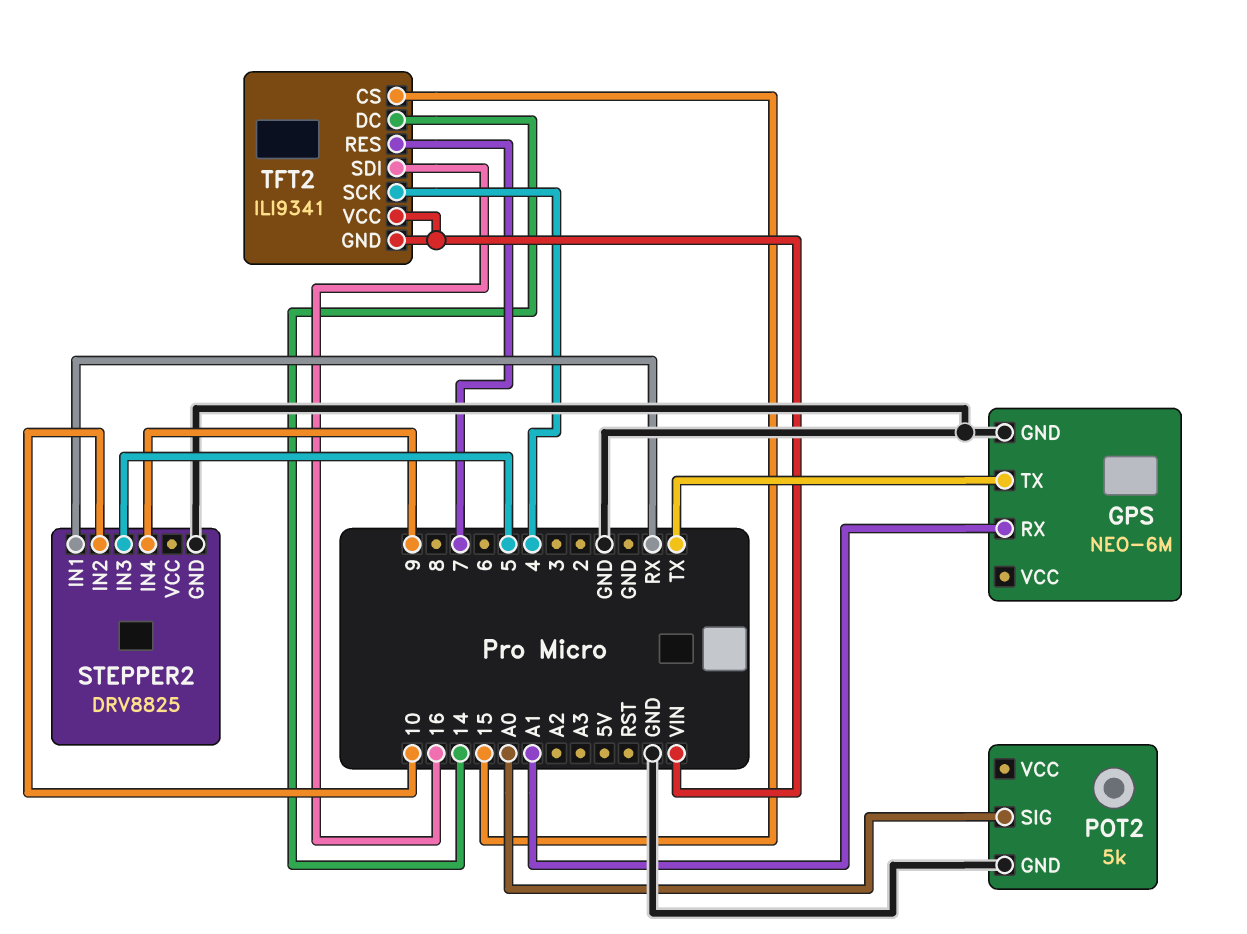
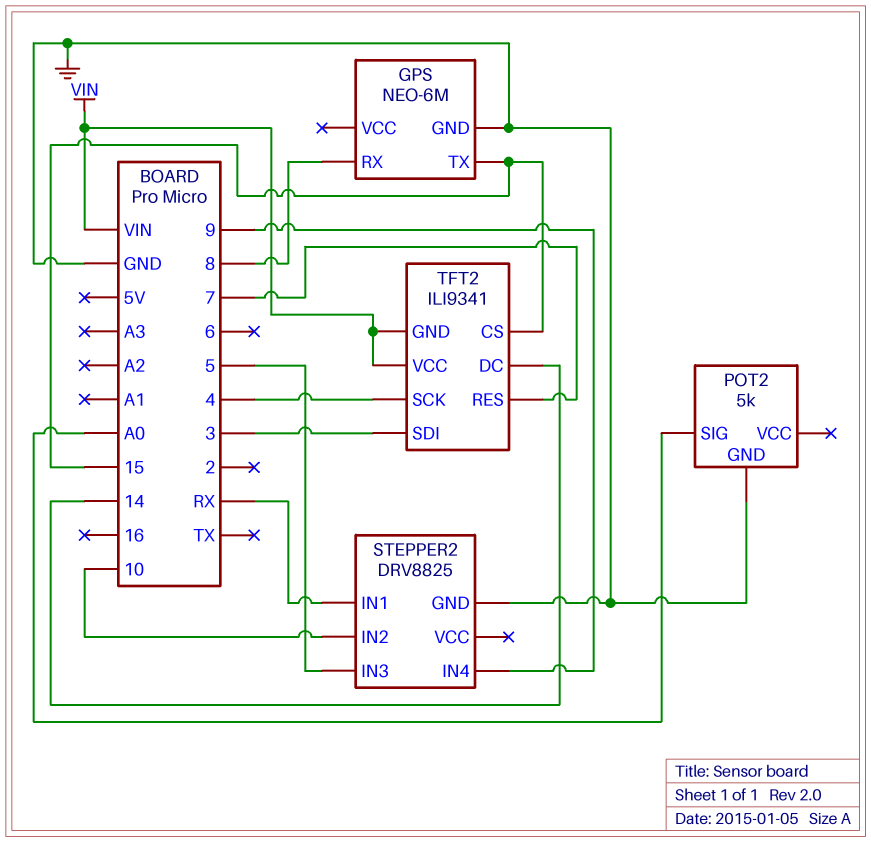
GPS pin RX: A1 -> 8
GPS pin TX: TX -> 15
TFT2 pin SDI: 16 -> 3

